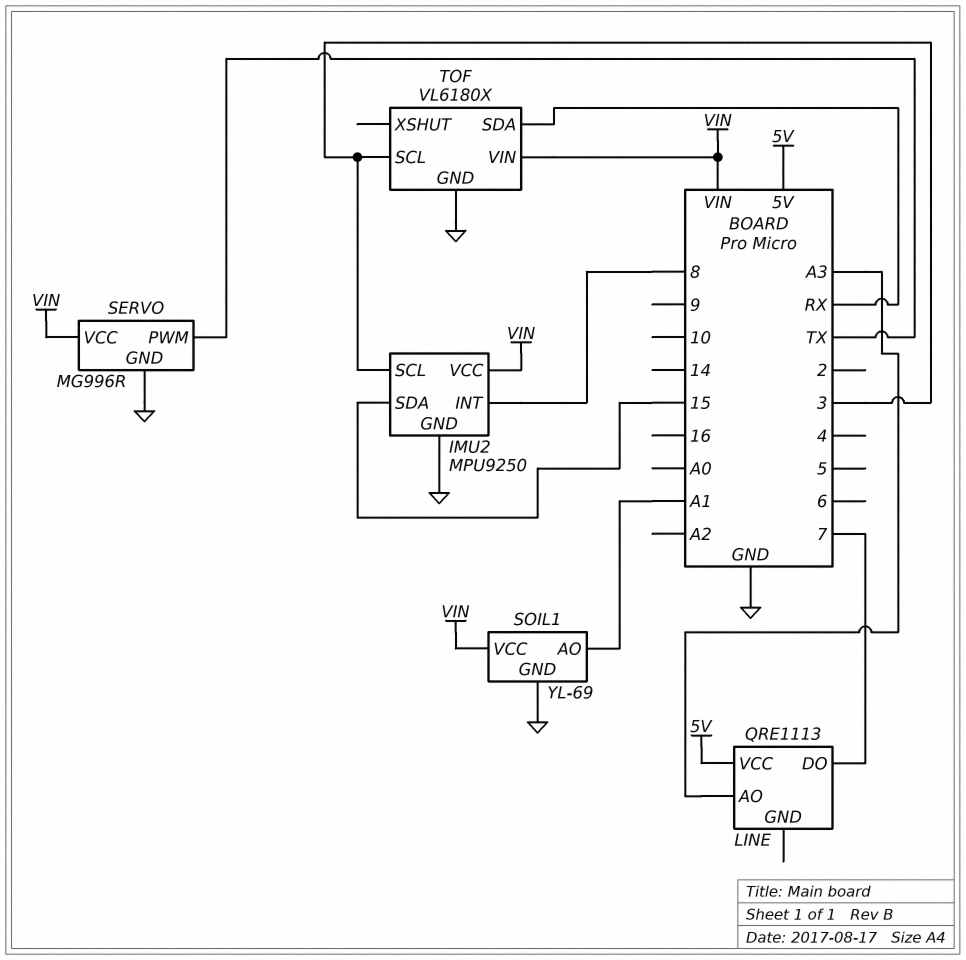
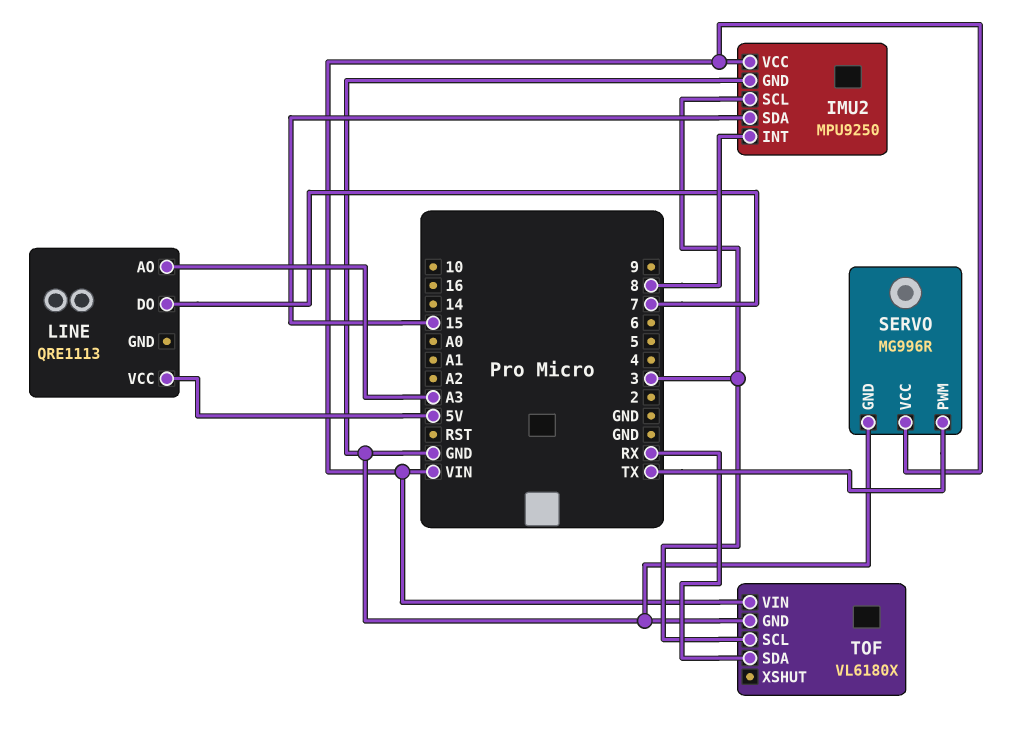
SOIL1: YL-69 -> none
SOIL1 pin AO: A1 -> none
SOIL1 pin GND: GND -> none
SOIL1 pin VCC: VIN -> none

